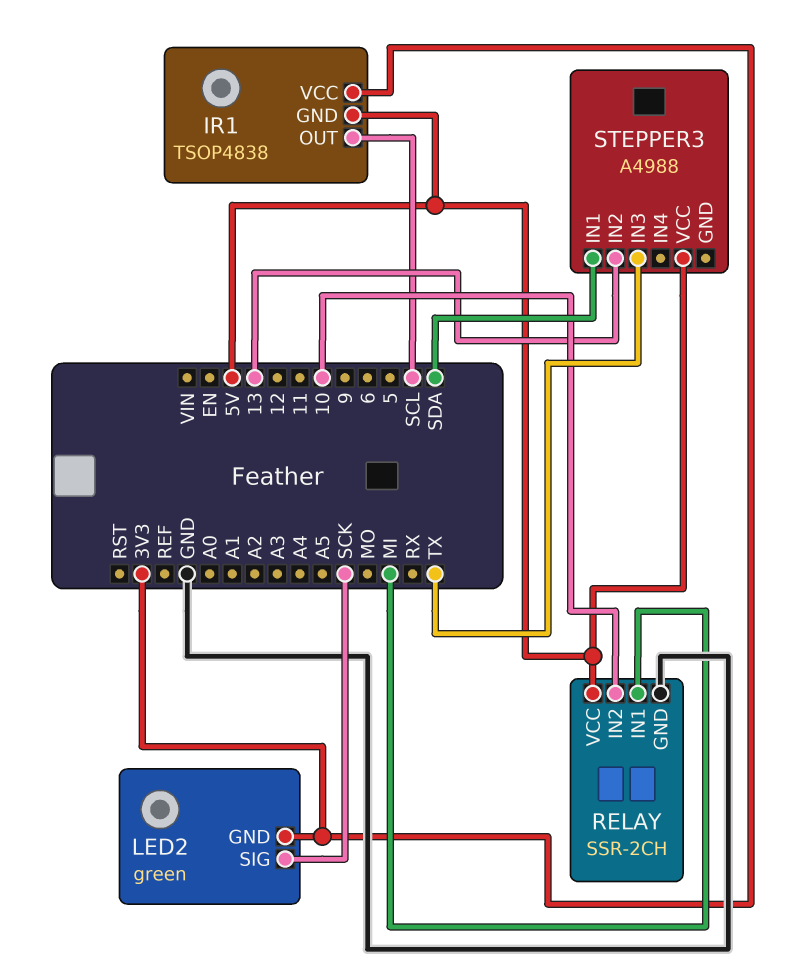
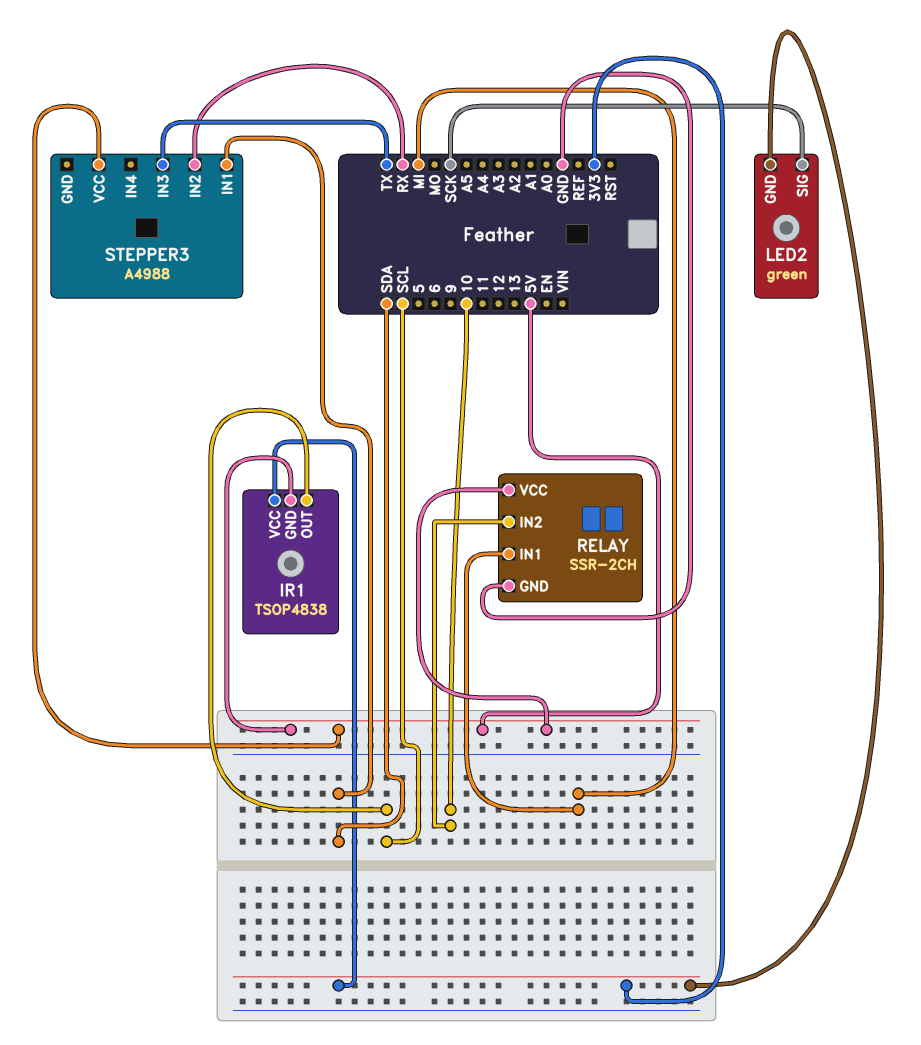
STEPPER3 pin IN2: 13 -> RX

